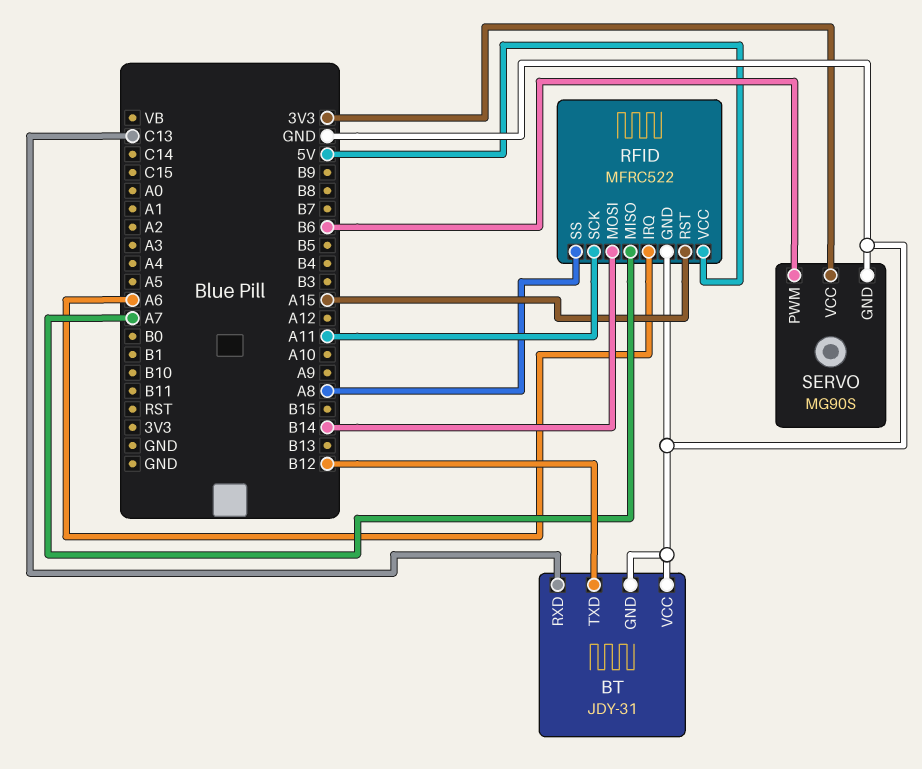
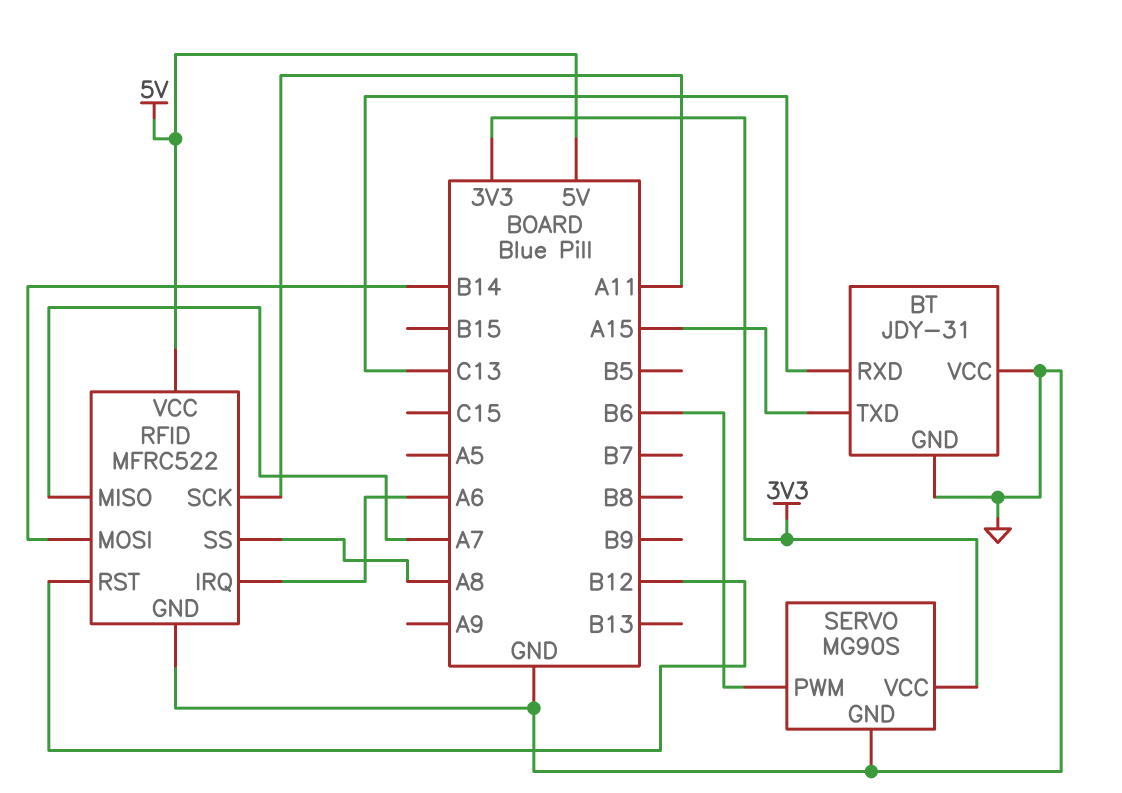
BT pin TXD: B12 -> A15
RFID pin RST: A15 -> B12

